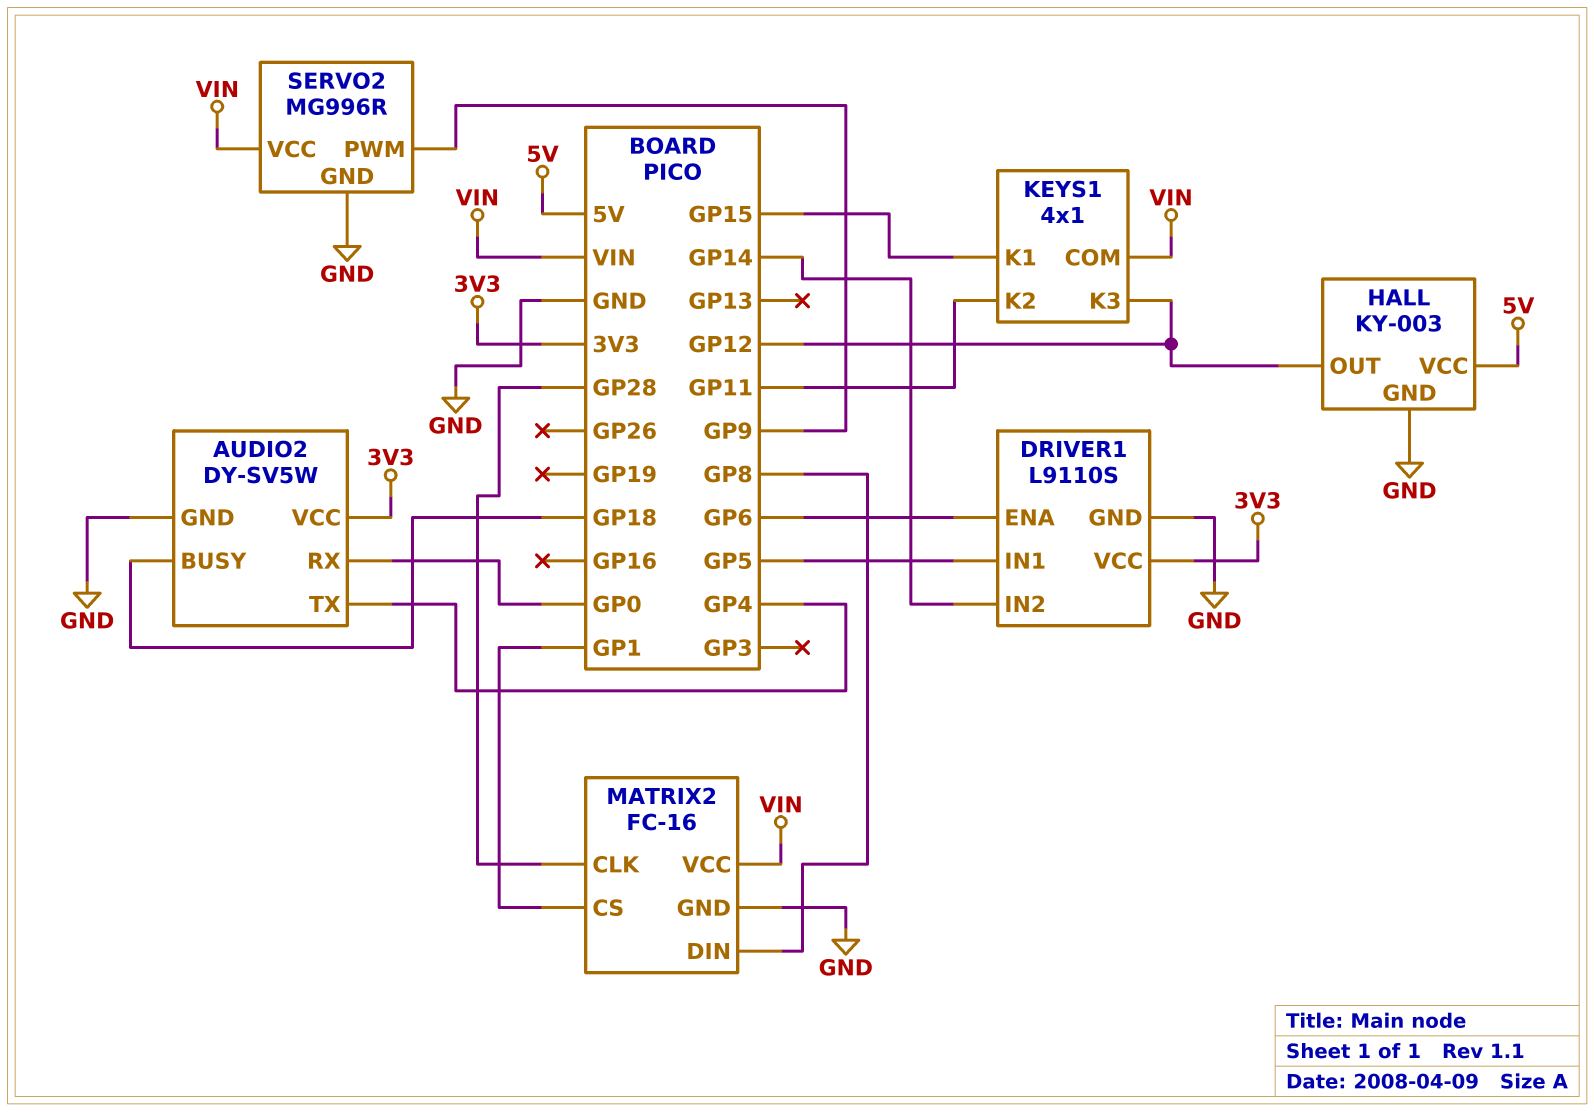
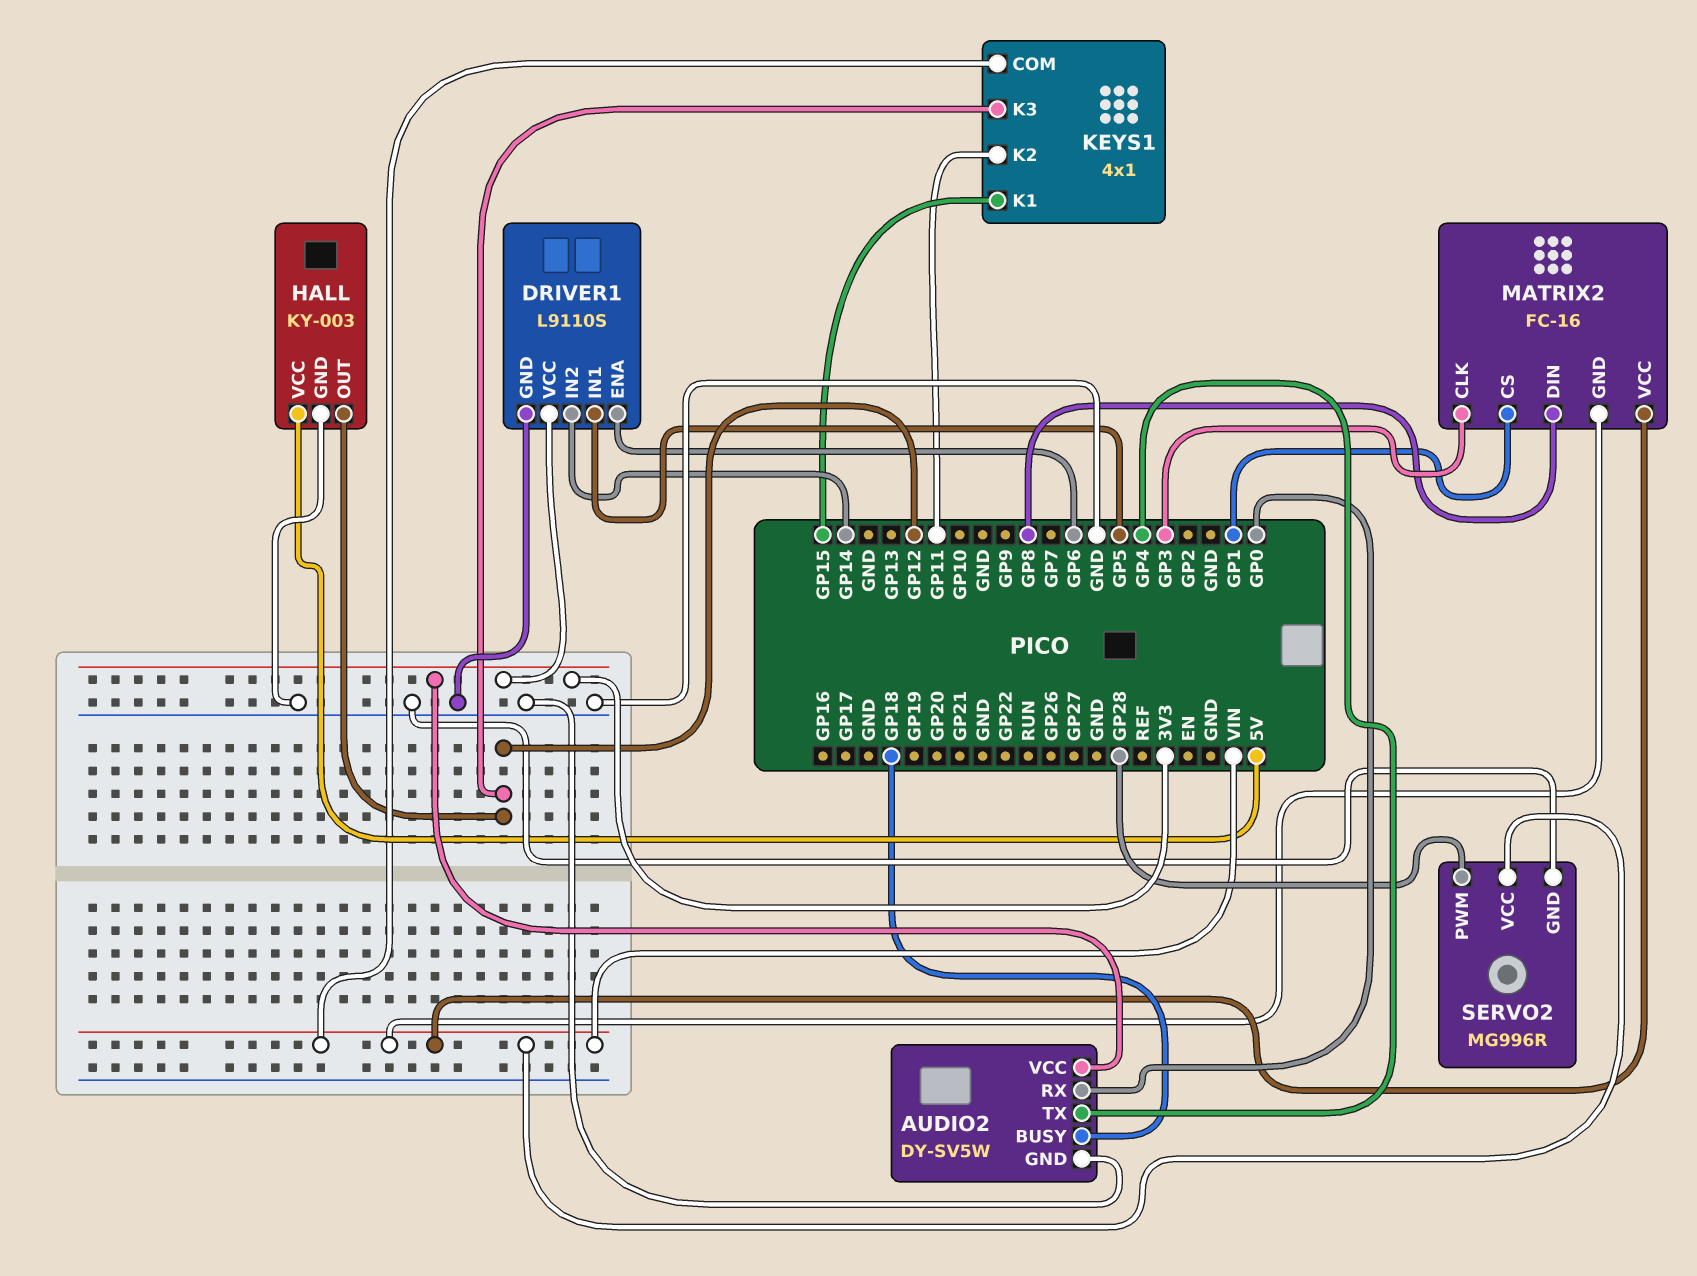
MATRIX2 pin CLK: GP28 -> GP3
MATRIX2 pin GND: GND -> VIN
SERVO2 pin PWM: GP9 -> GP28

